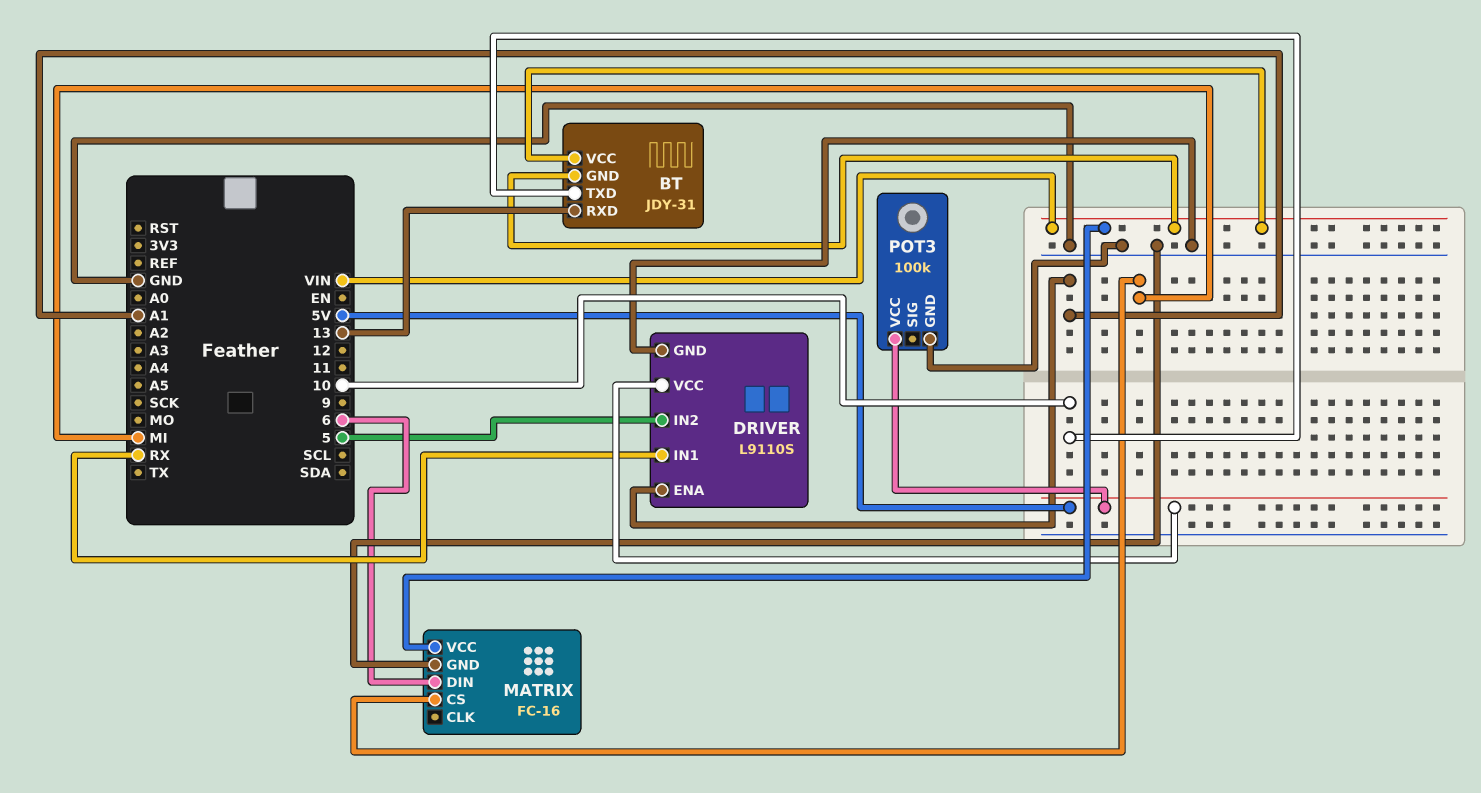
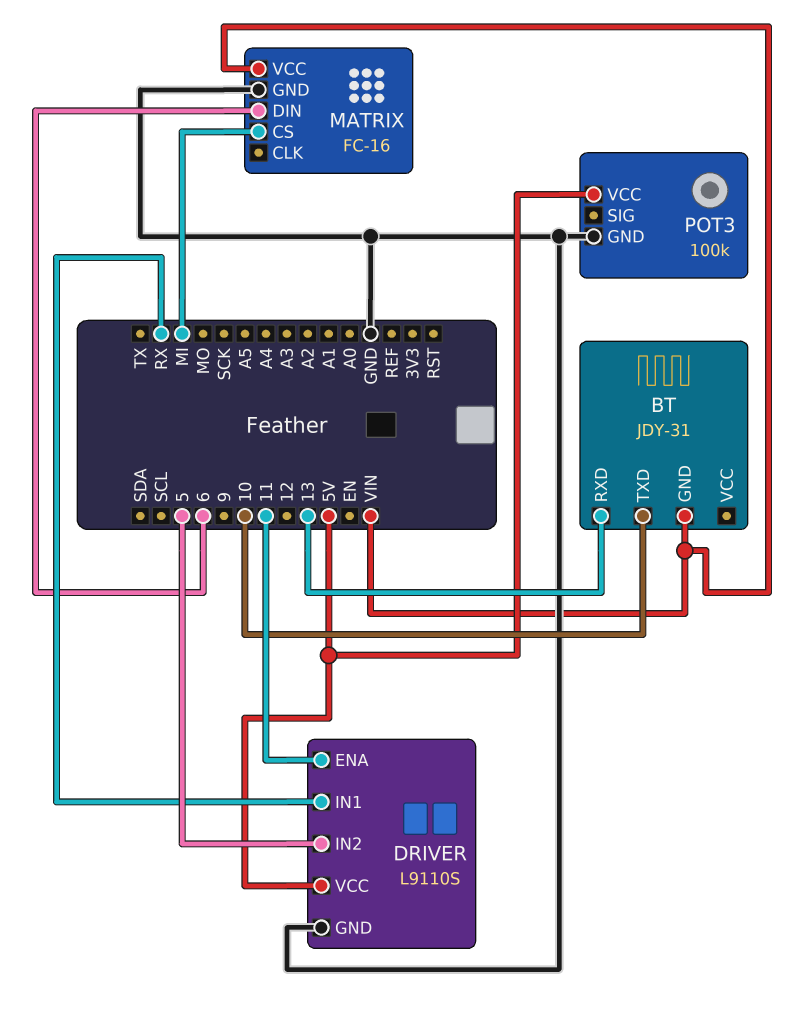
BT pin VCC: VIN -> none
DRIVER pin ENA: A1 -> 11

